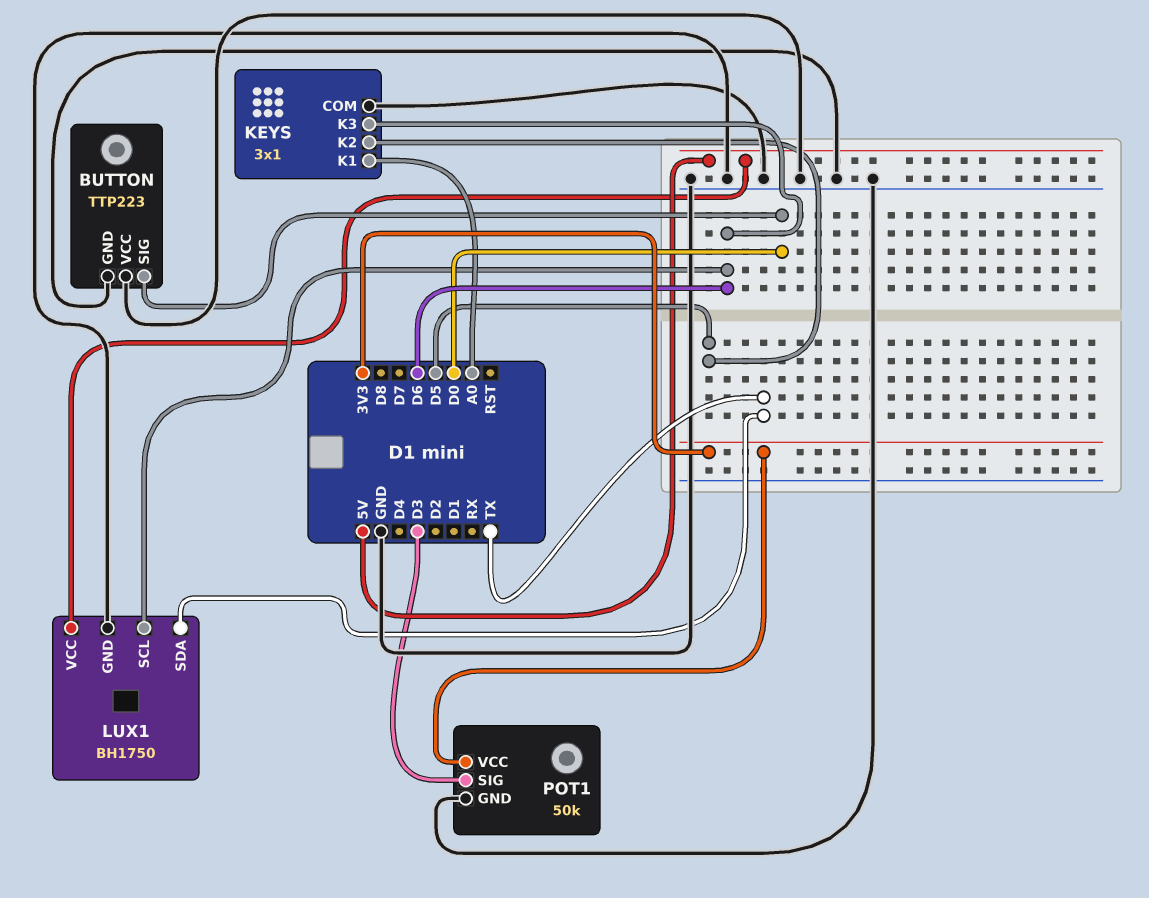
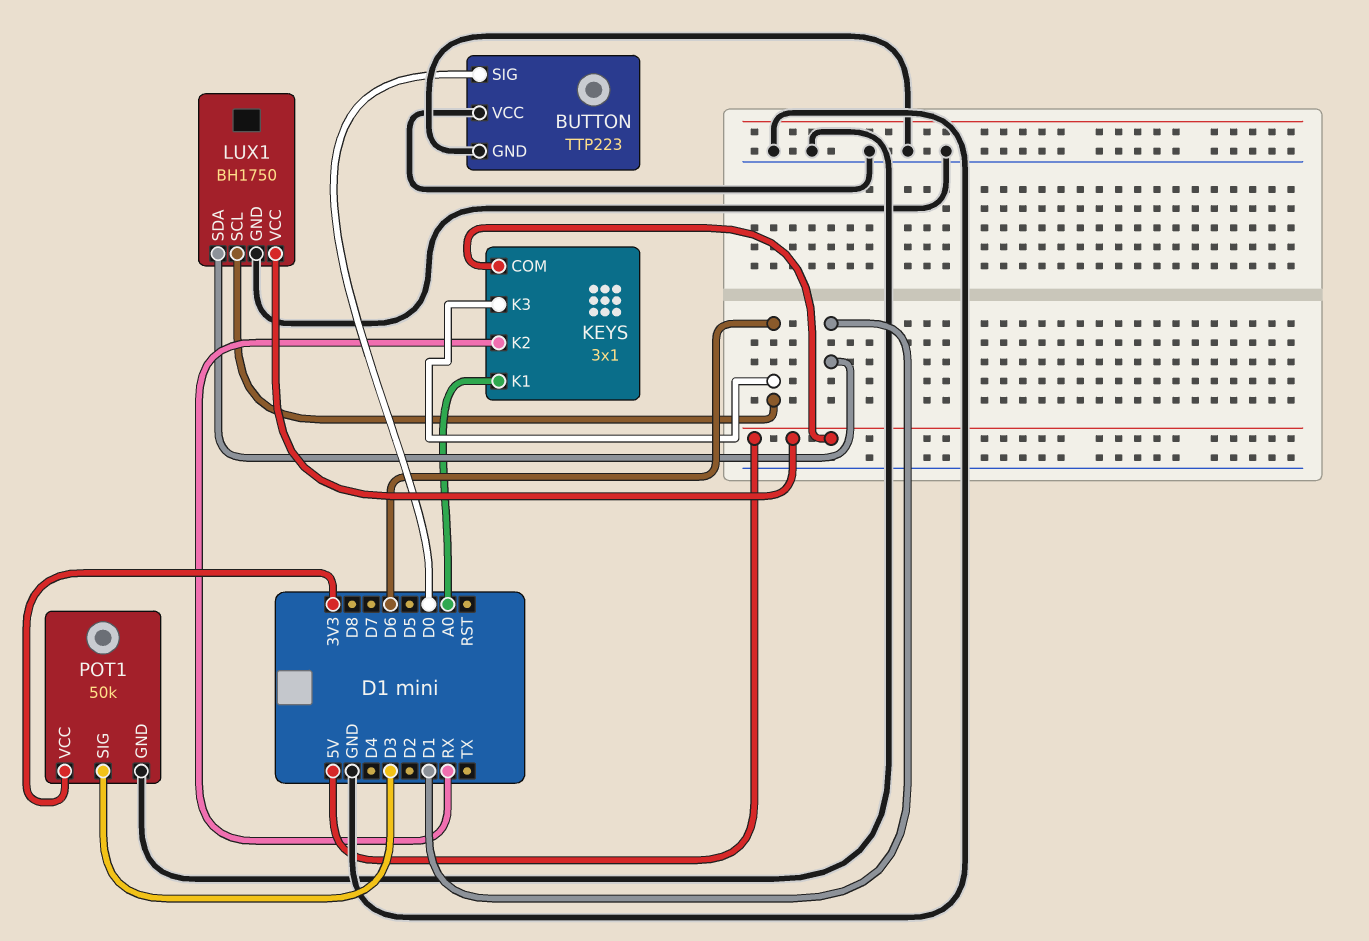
KEYS pin COM: GND -> 5V
KEYS pin K2: D5 -> RX
LUX1 pin SDA: TX -> D1

